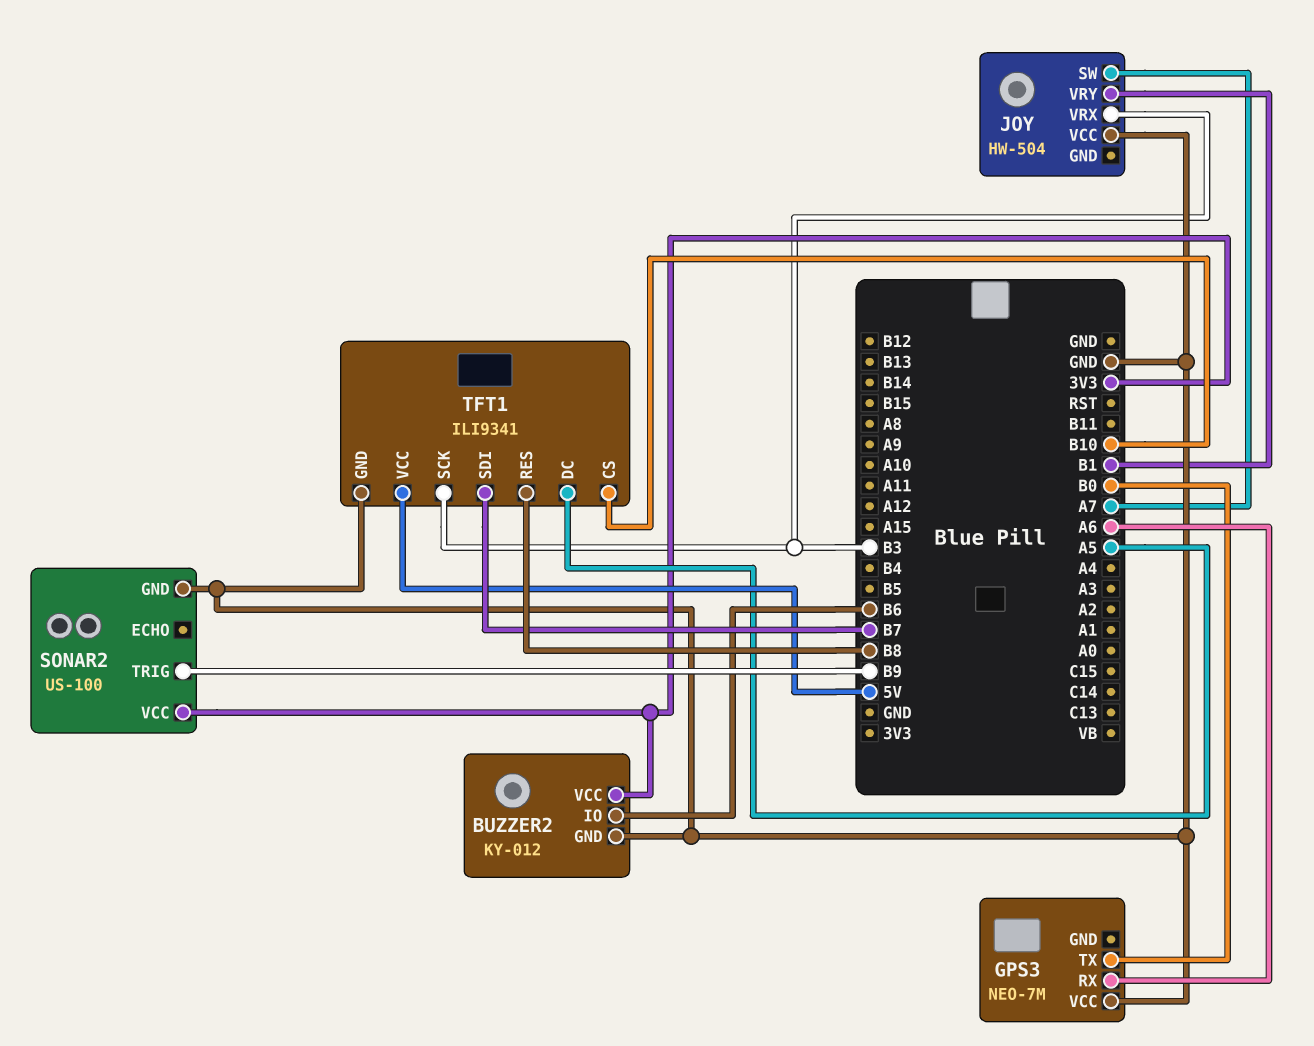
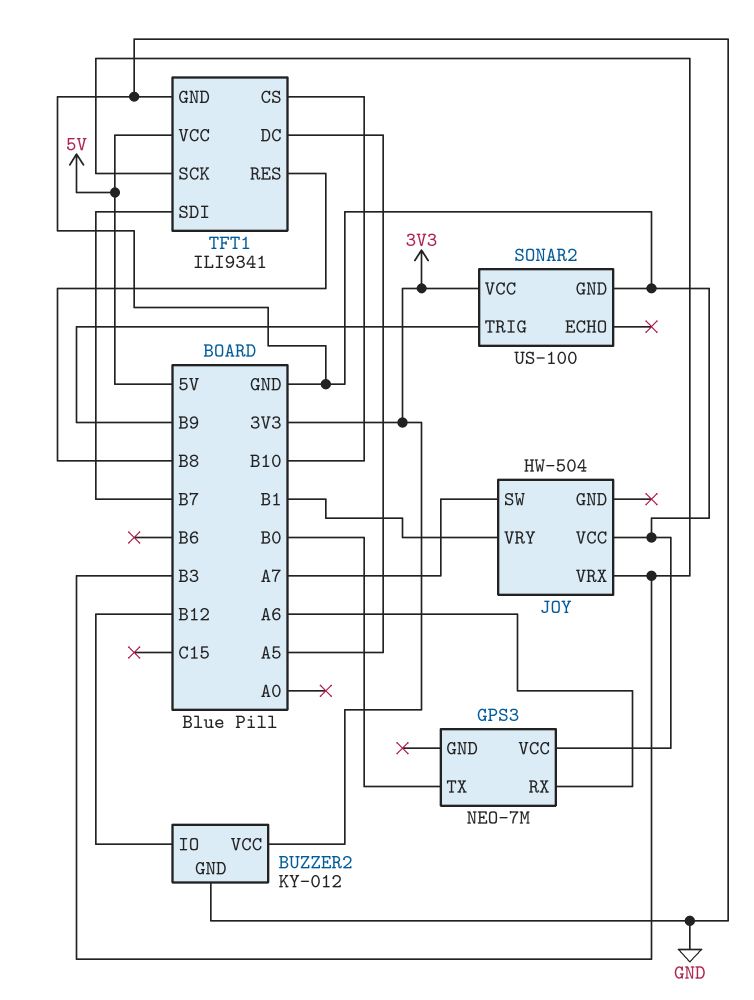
BUZZER2 pin IO: B6 -> B12

